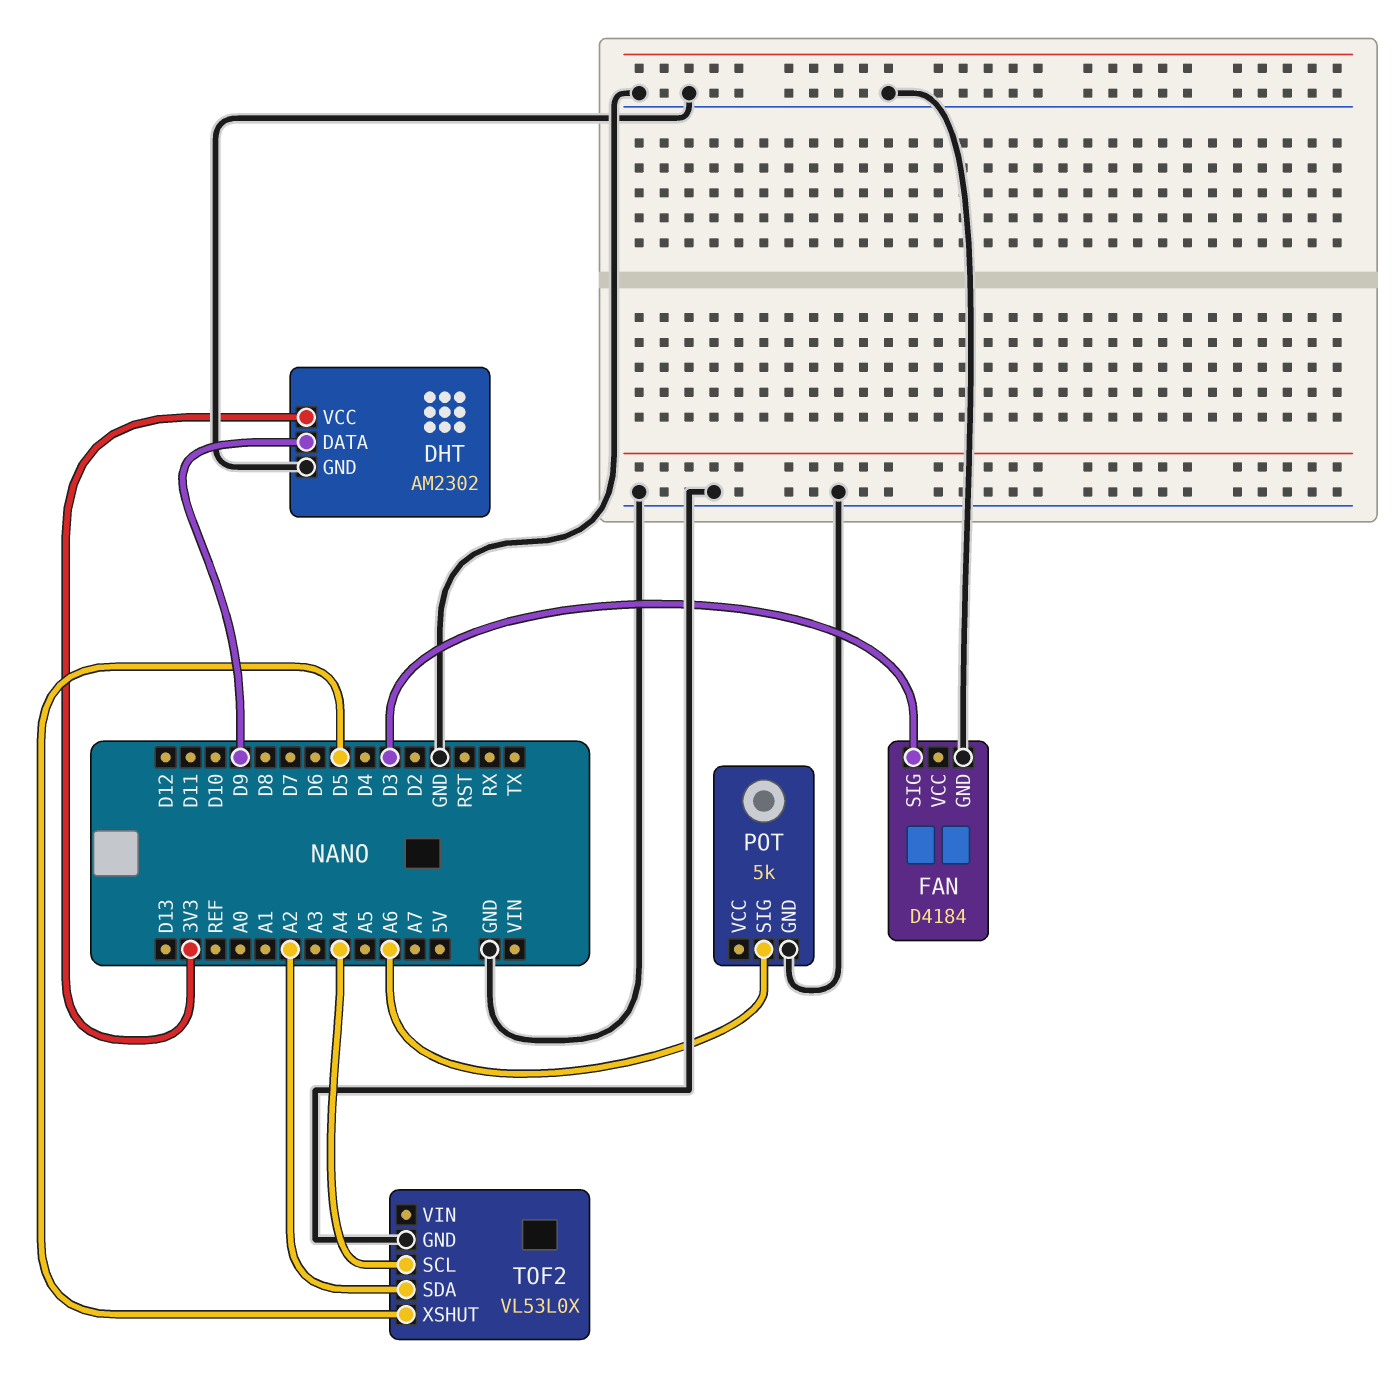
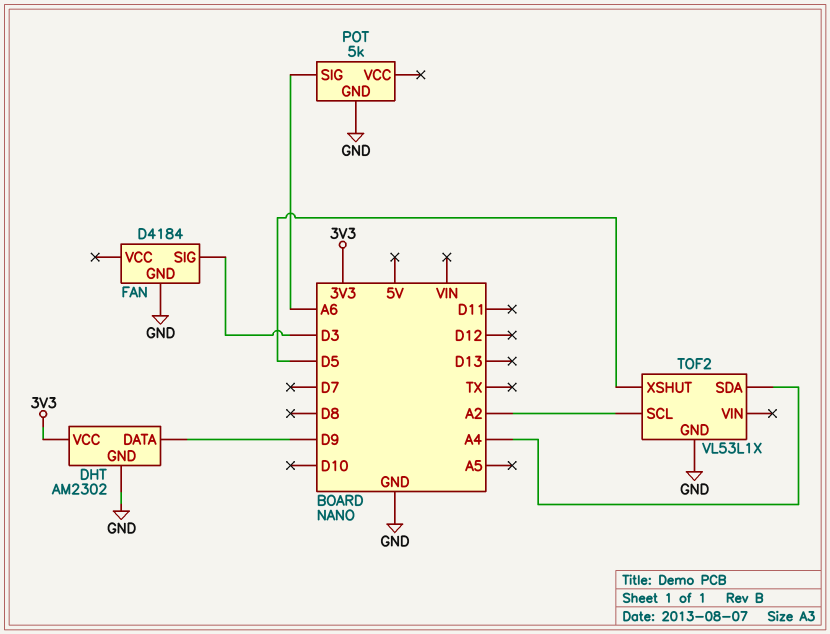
TOF2: VL53L0X -> VL53L1X
TOF2 pin SCL: A4 -> A2
TOF2 pin SDA: A2 -> A4

